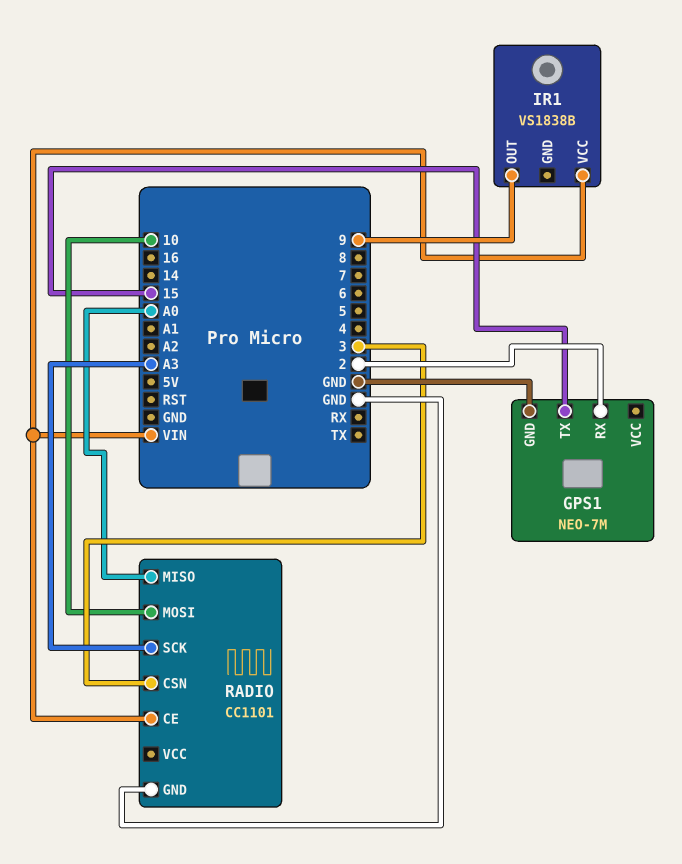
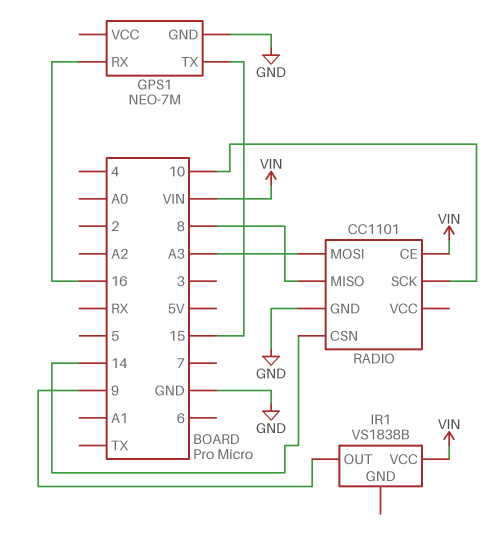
GPS1 pin RX: 2 -> 16
RADIO pin CSN: 3 -> 14
RADIO pin MISO: A0 -> 8
RADIO pin MOSI: 10 -> A3
RADIO pin SCK: A3 -> 10

